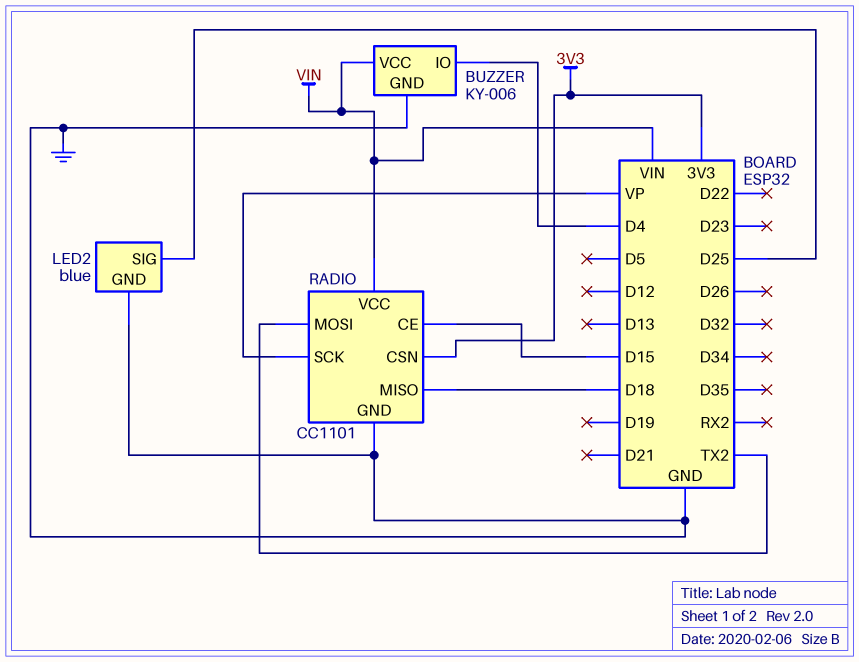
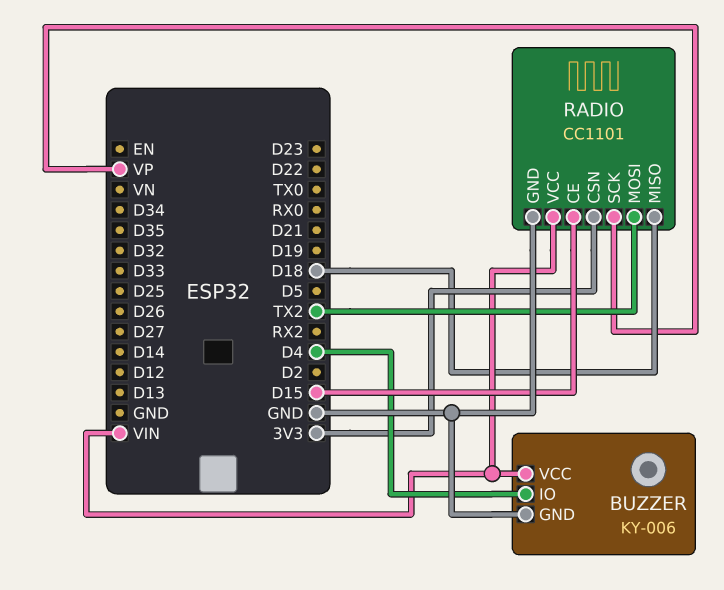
LED2: blue -> none
LED2 pin GND: GND -> none
LED2 pin SIG: D25 -> none

